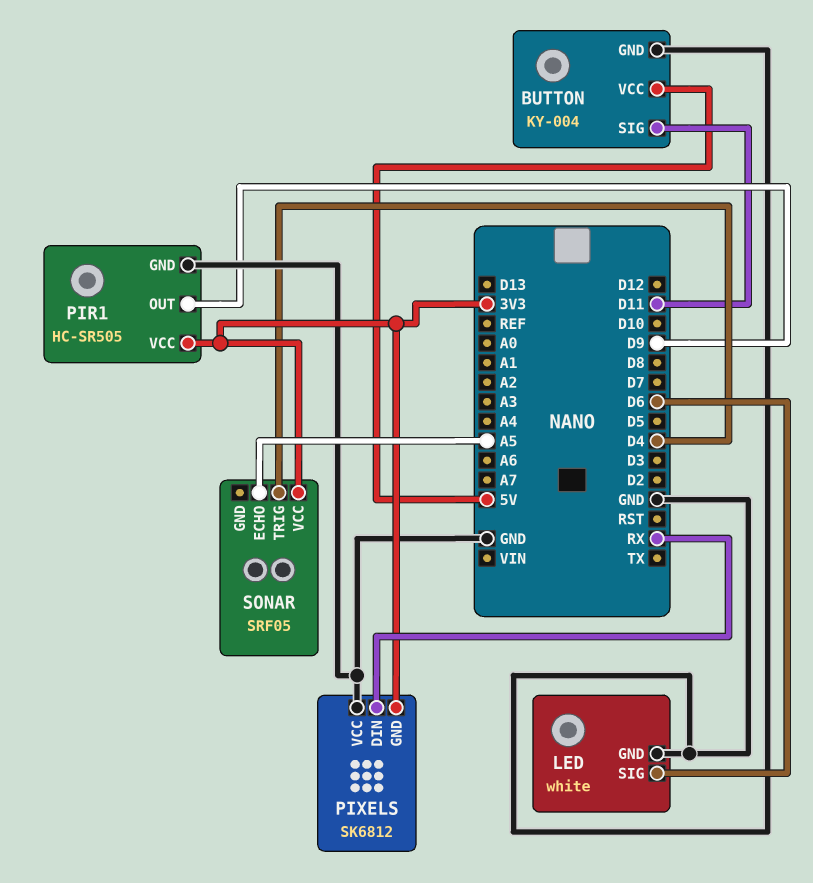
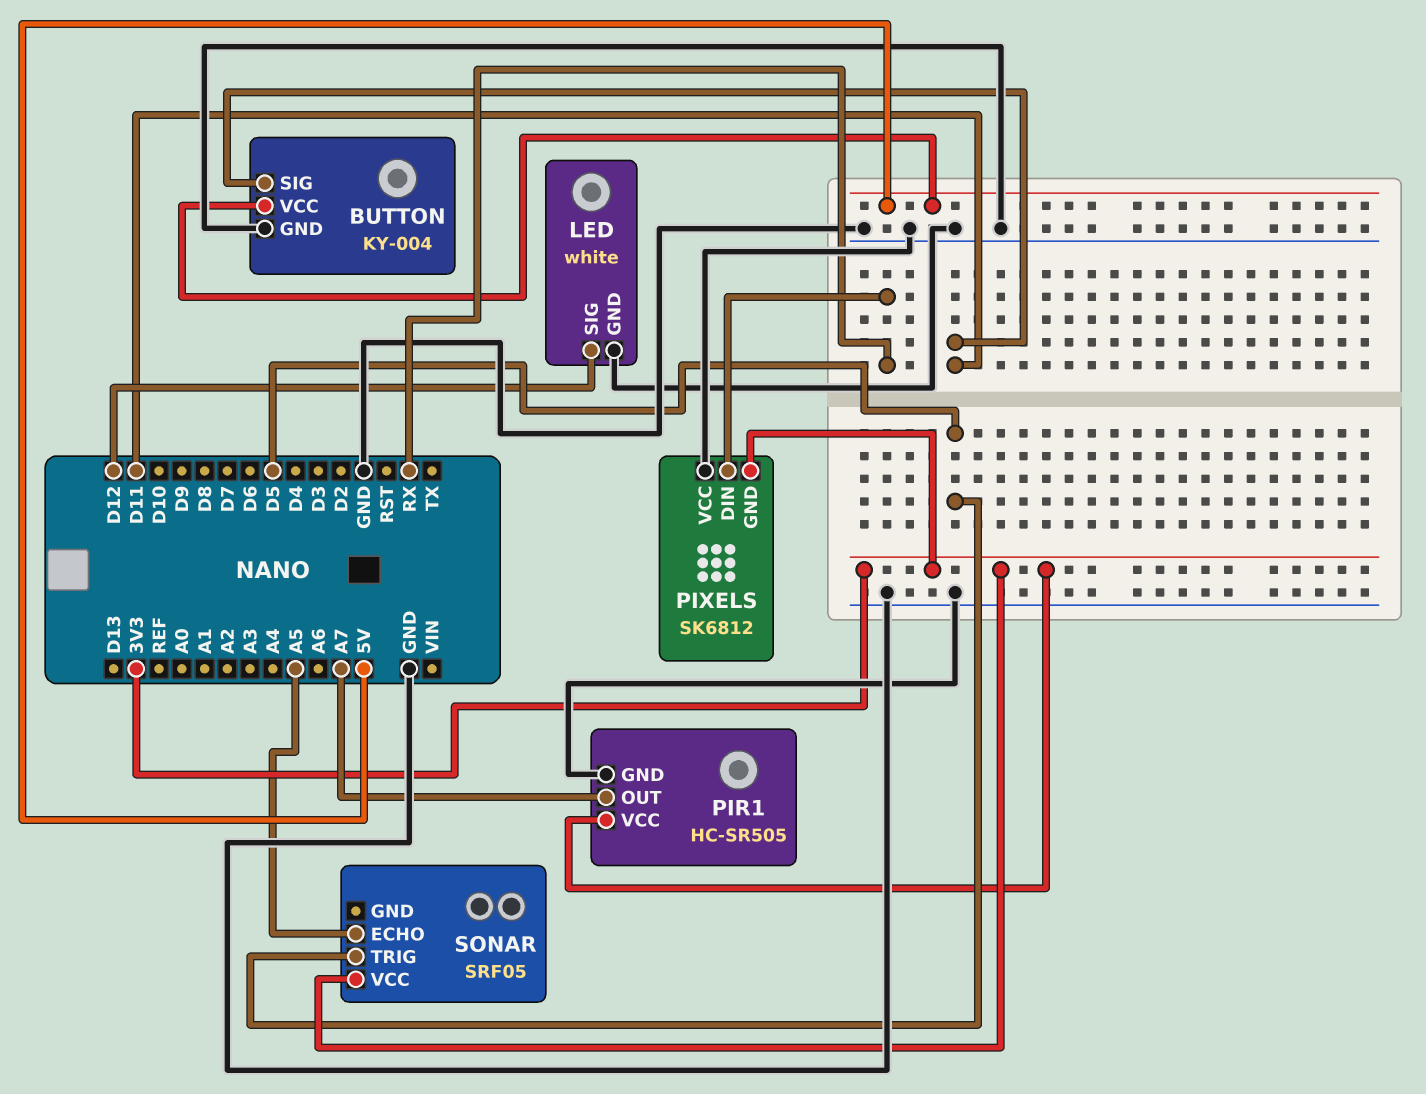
LED pin SIG: D6 -> D12
PIR1 pin OUT: D9 -> A7
SONAR pin TRIG: D4 -> D5

